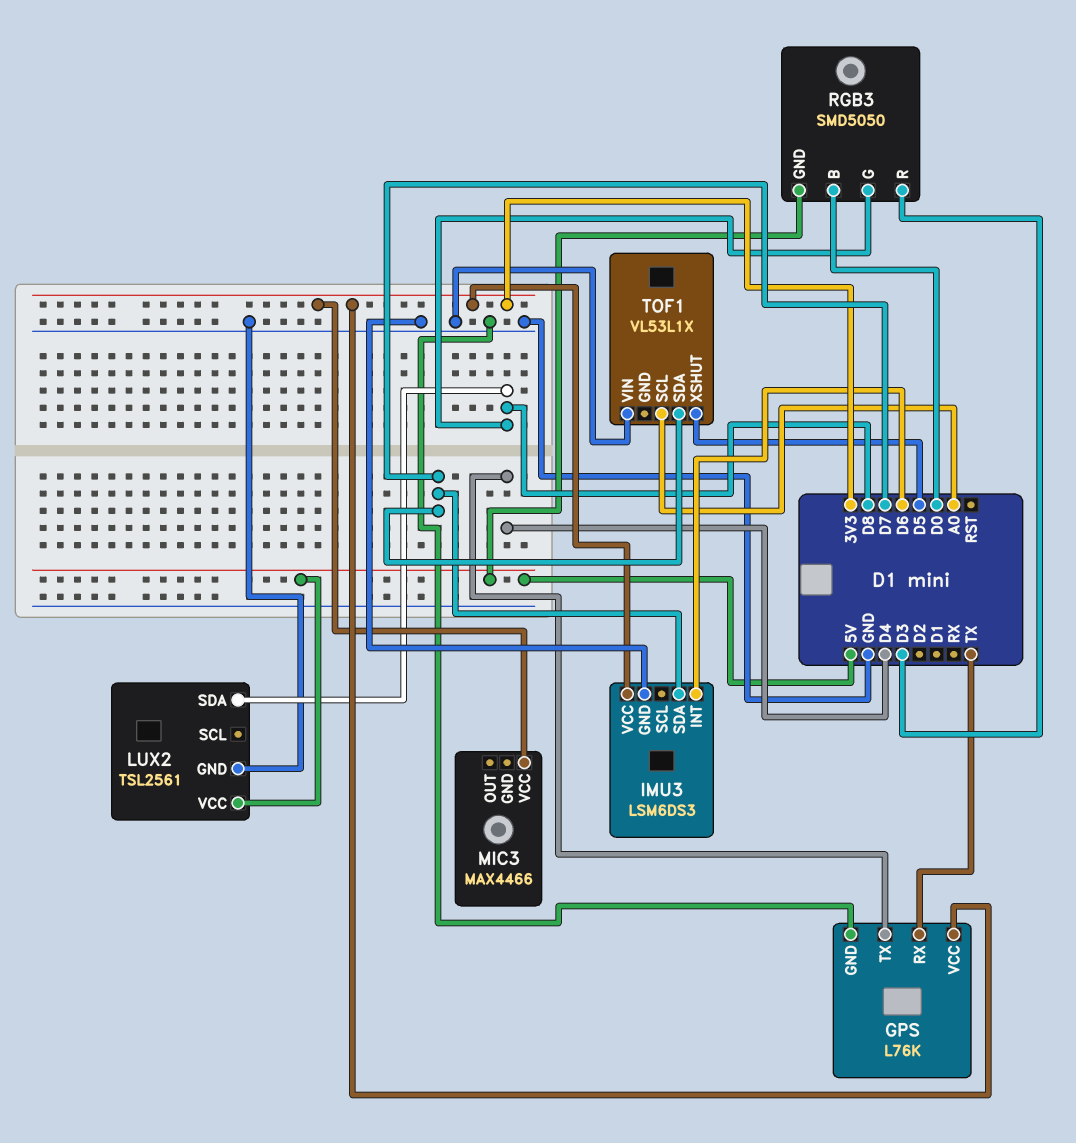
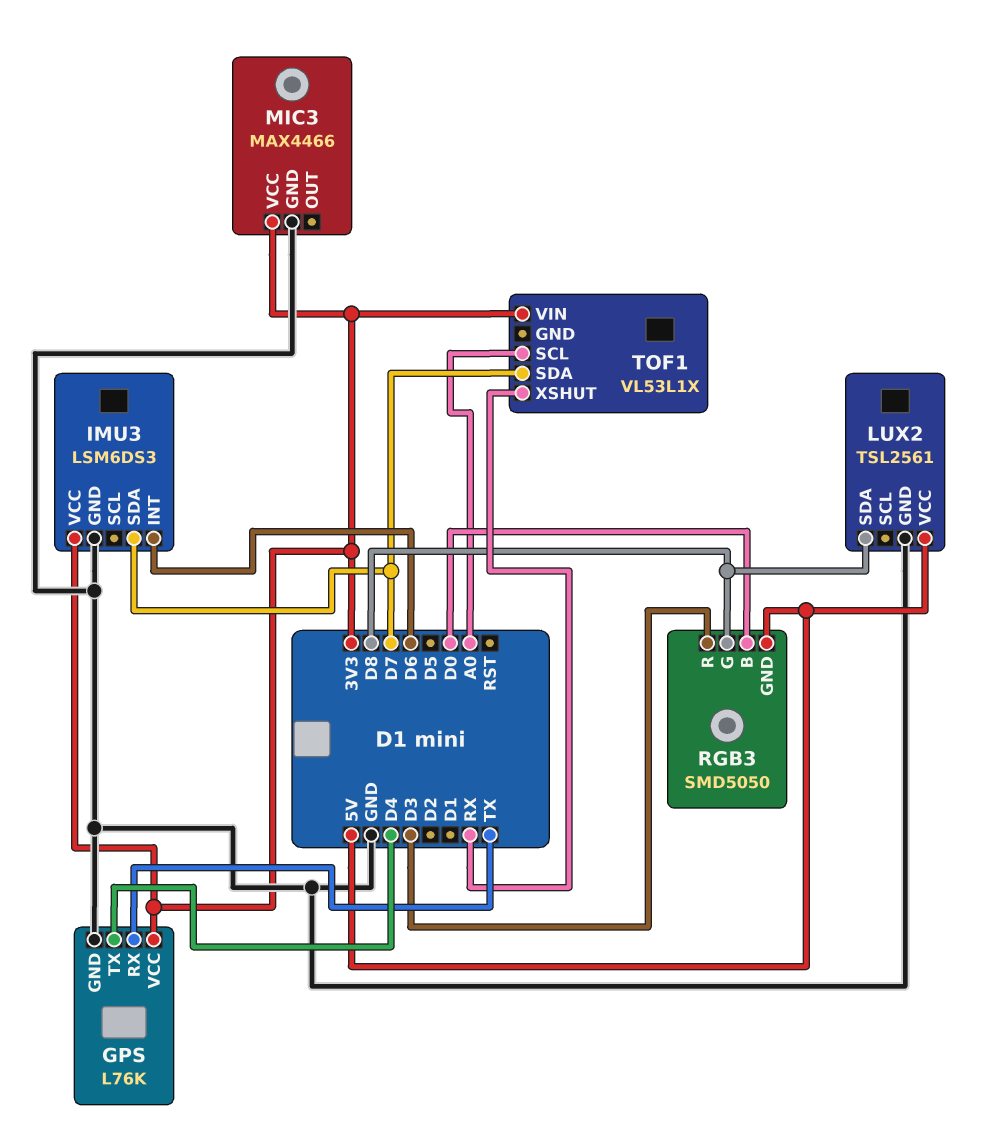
MIC3 pin GND: none -> GND
TOF1 pin VIN: GND -> 3V3
TOF1 pin XSHUT: D5 -> RX

